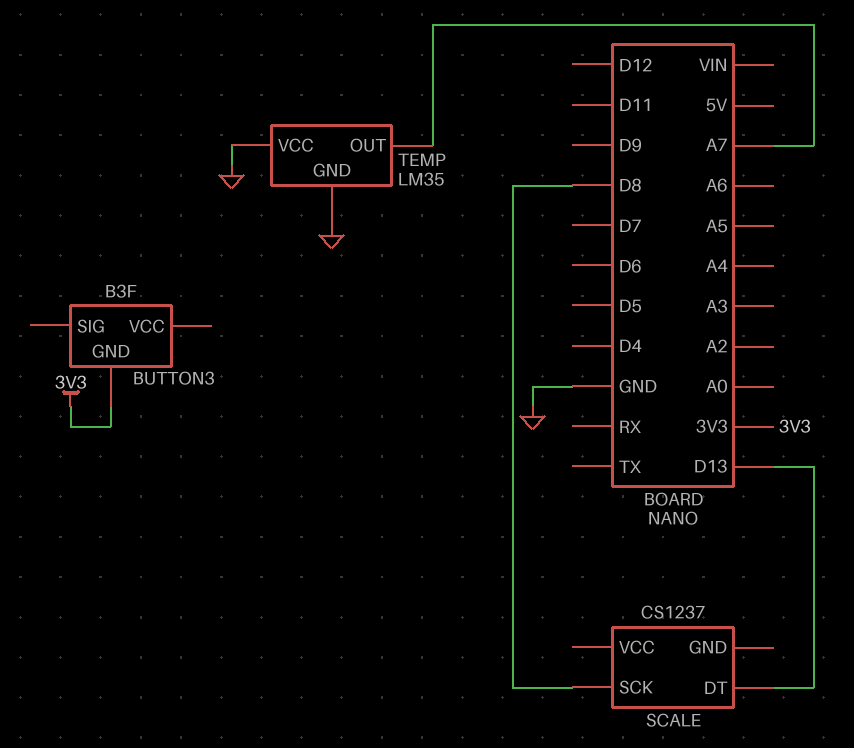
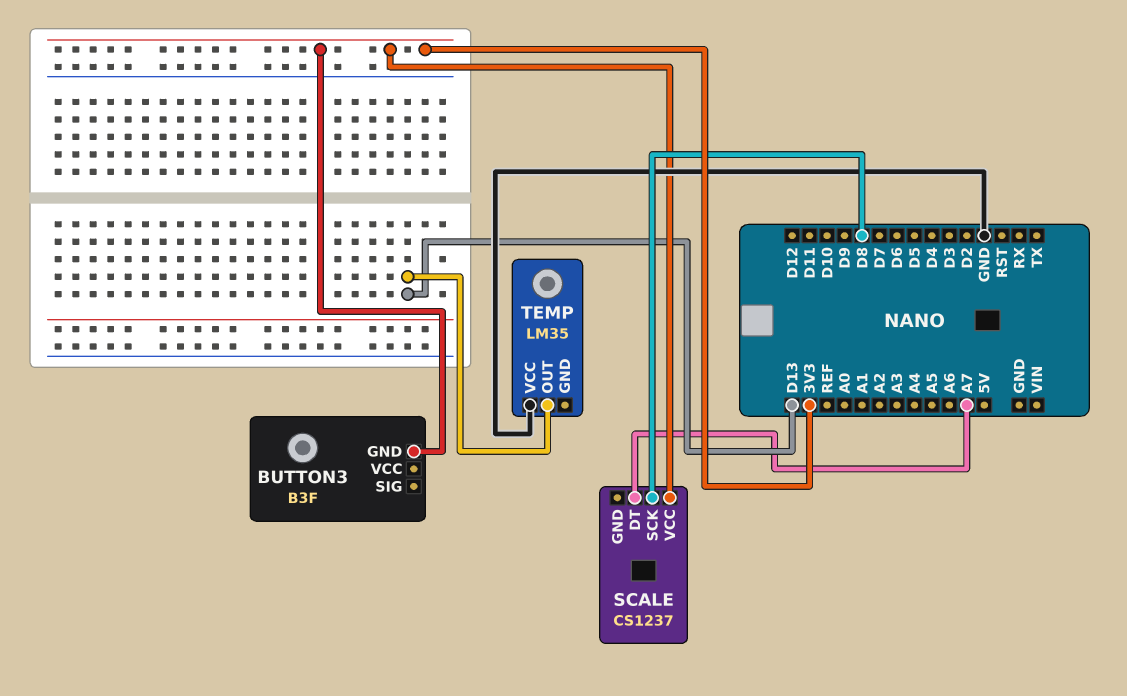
SCALE pin DT: D13 -> A7
SCALE pin VCC: none -> 3V3
TEMP pin GND: GND -> none
TEMP pin OUT: A7 -> D13

